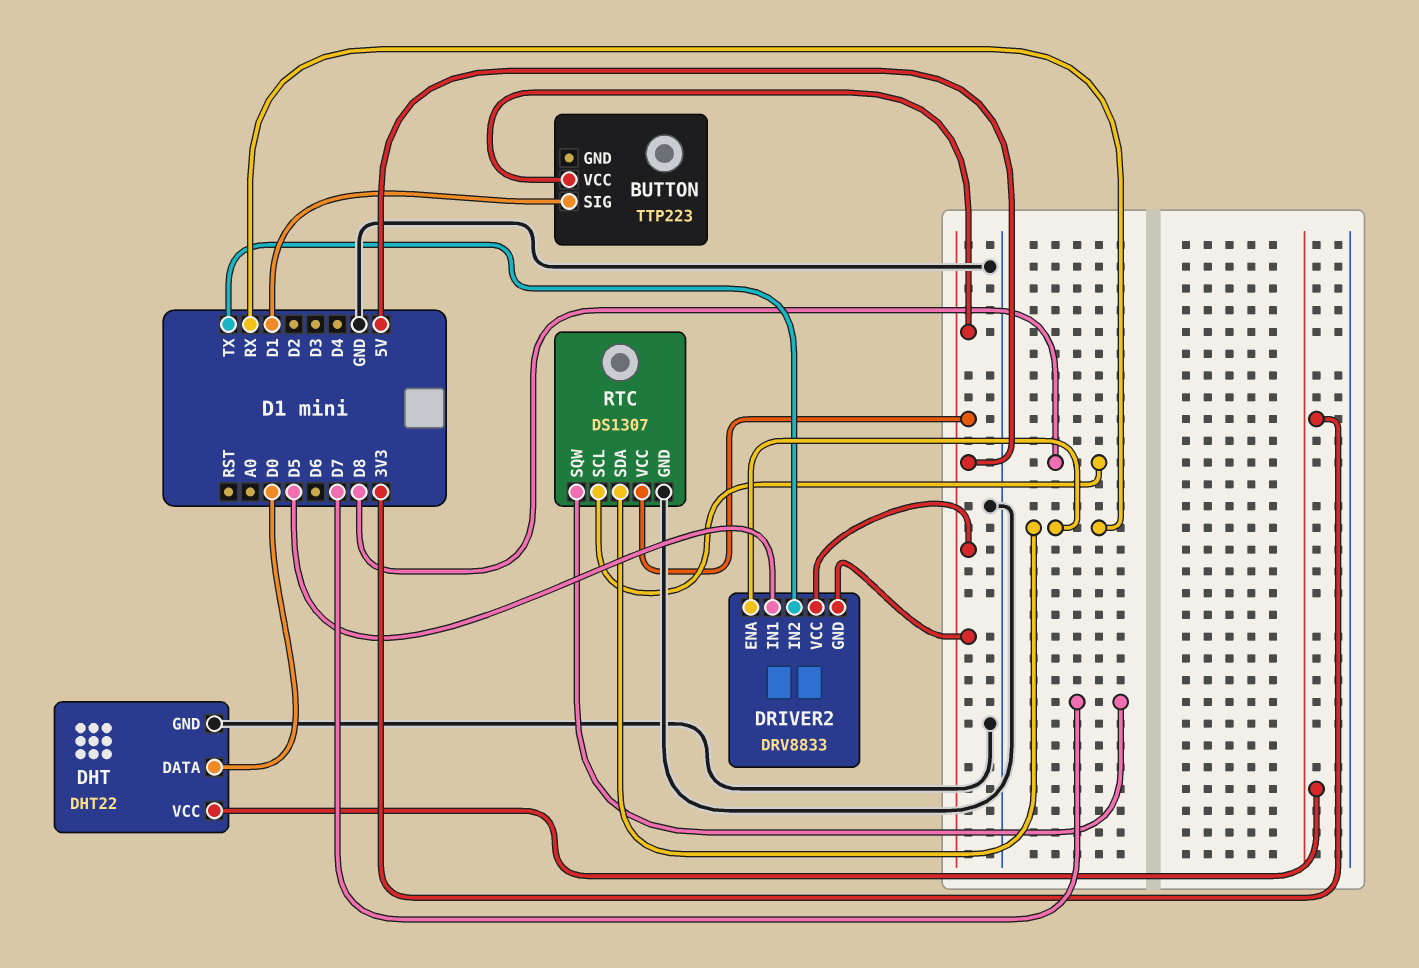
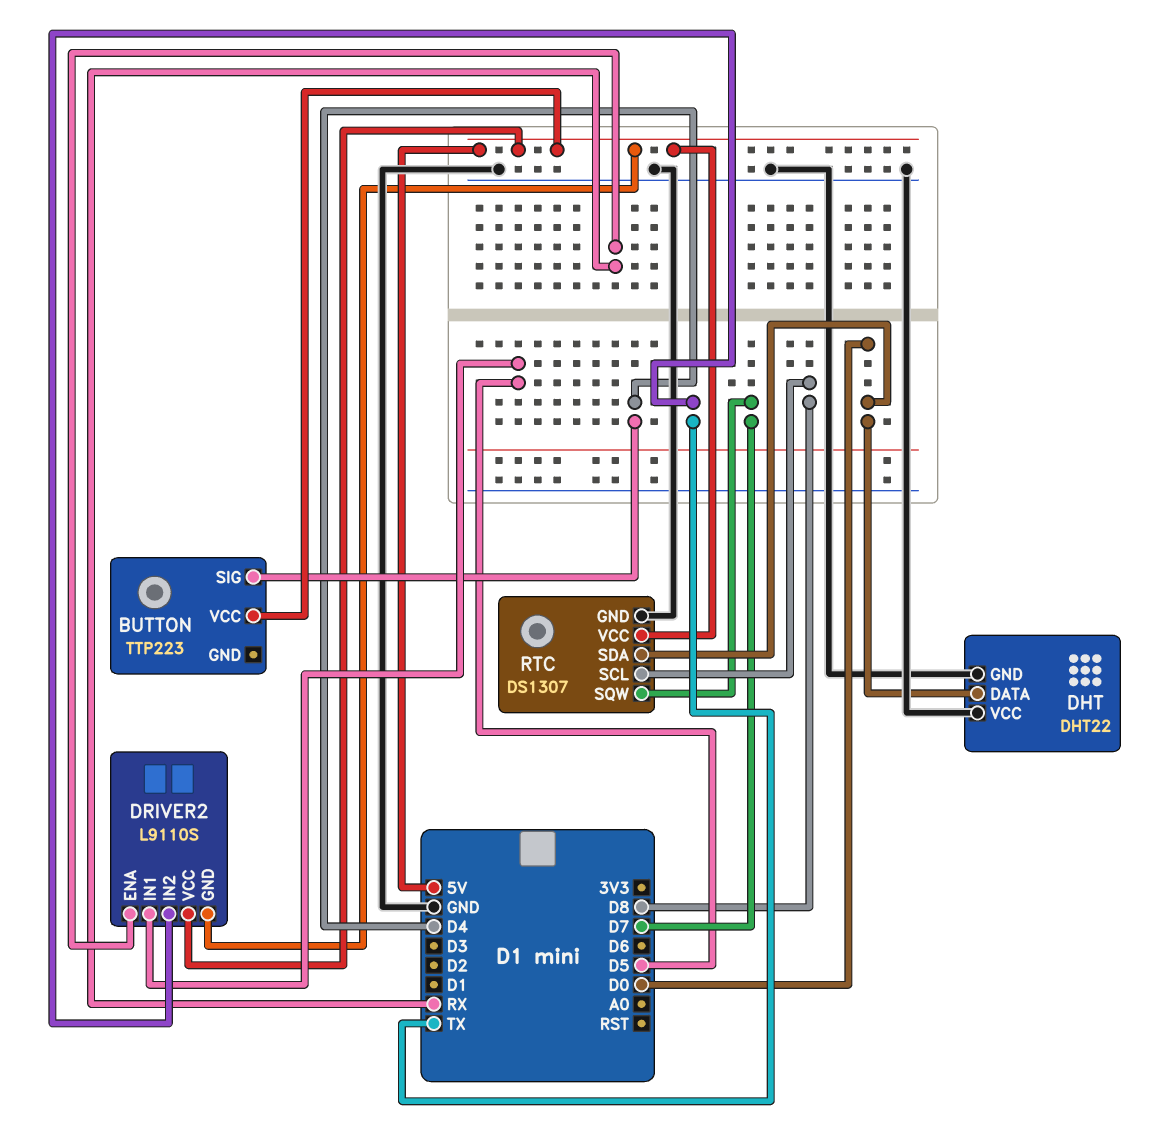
BUTTON pin SIG: D1 -> D4
DHT pin VCC: 3V3 -> GND
DRIVER2: DRV8833 -> L9110S
RTC pin SDA: RX -> D0

